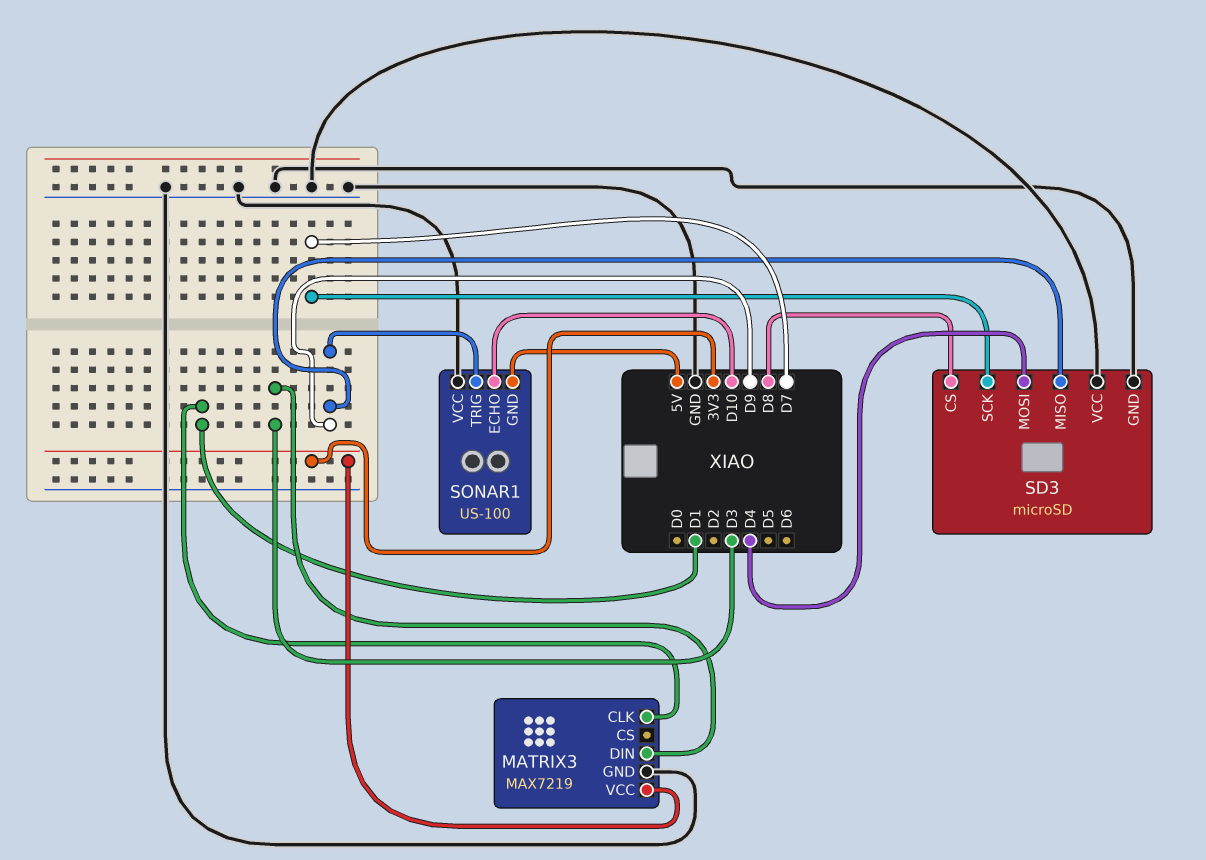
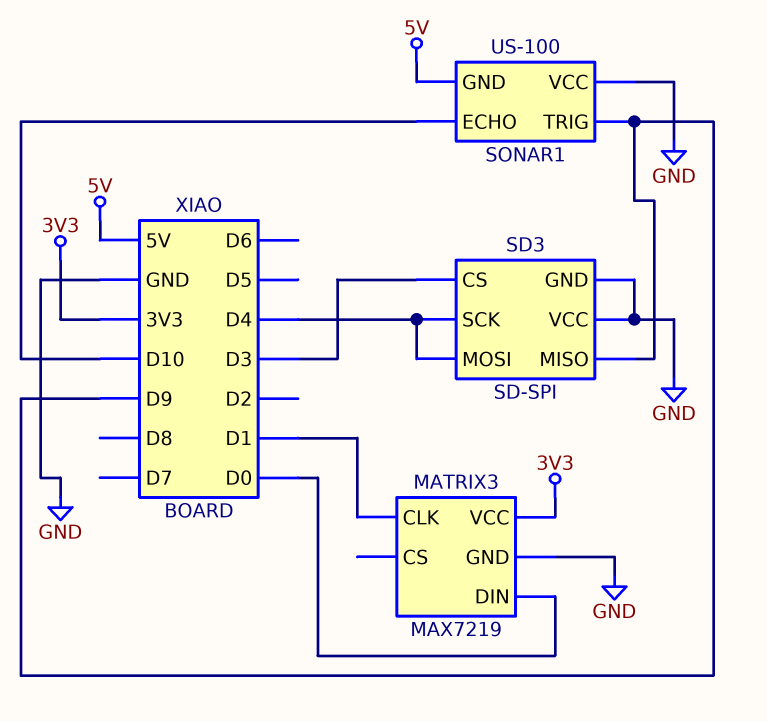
MATRIX3 pin DIN: D3 -> D0
SD3: microSD -> SD-SPI
SD3 pin CS: D8 -> D3
SD3 pin SCK: D7 -> D4

